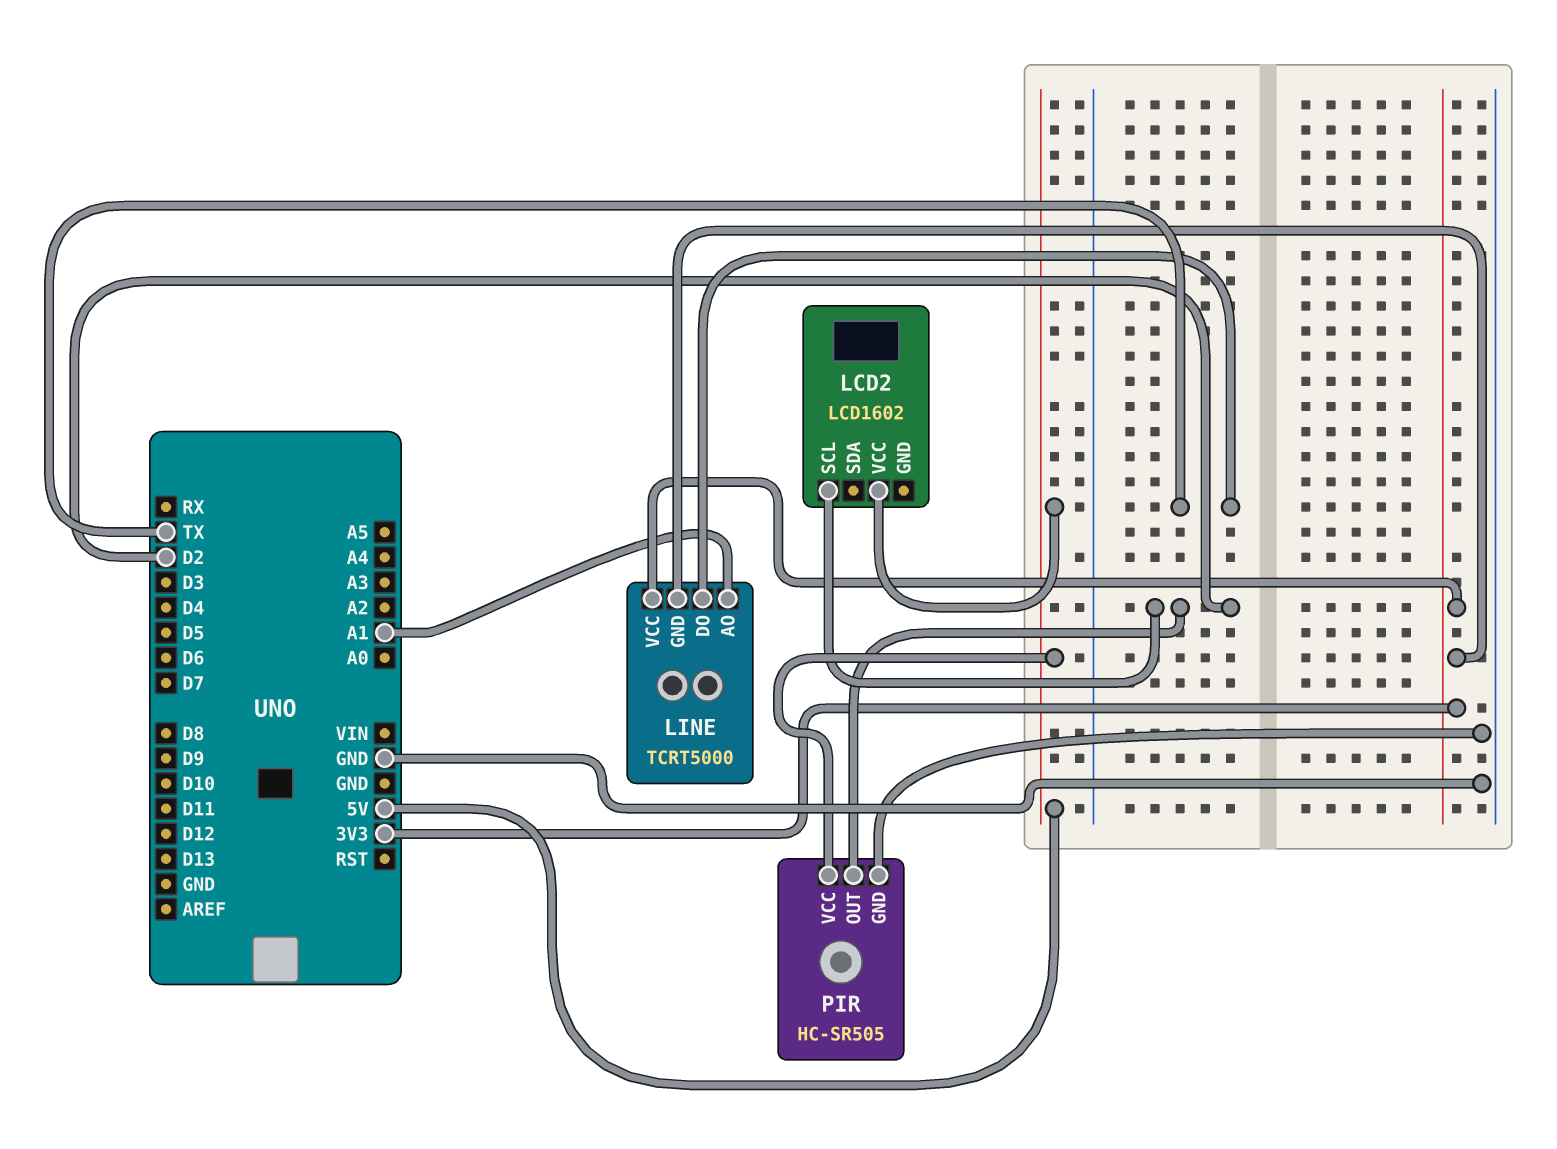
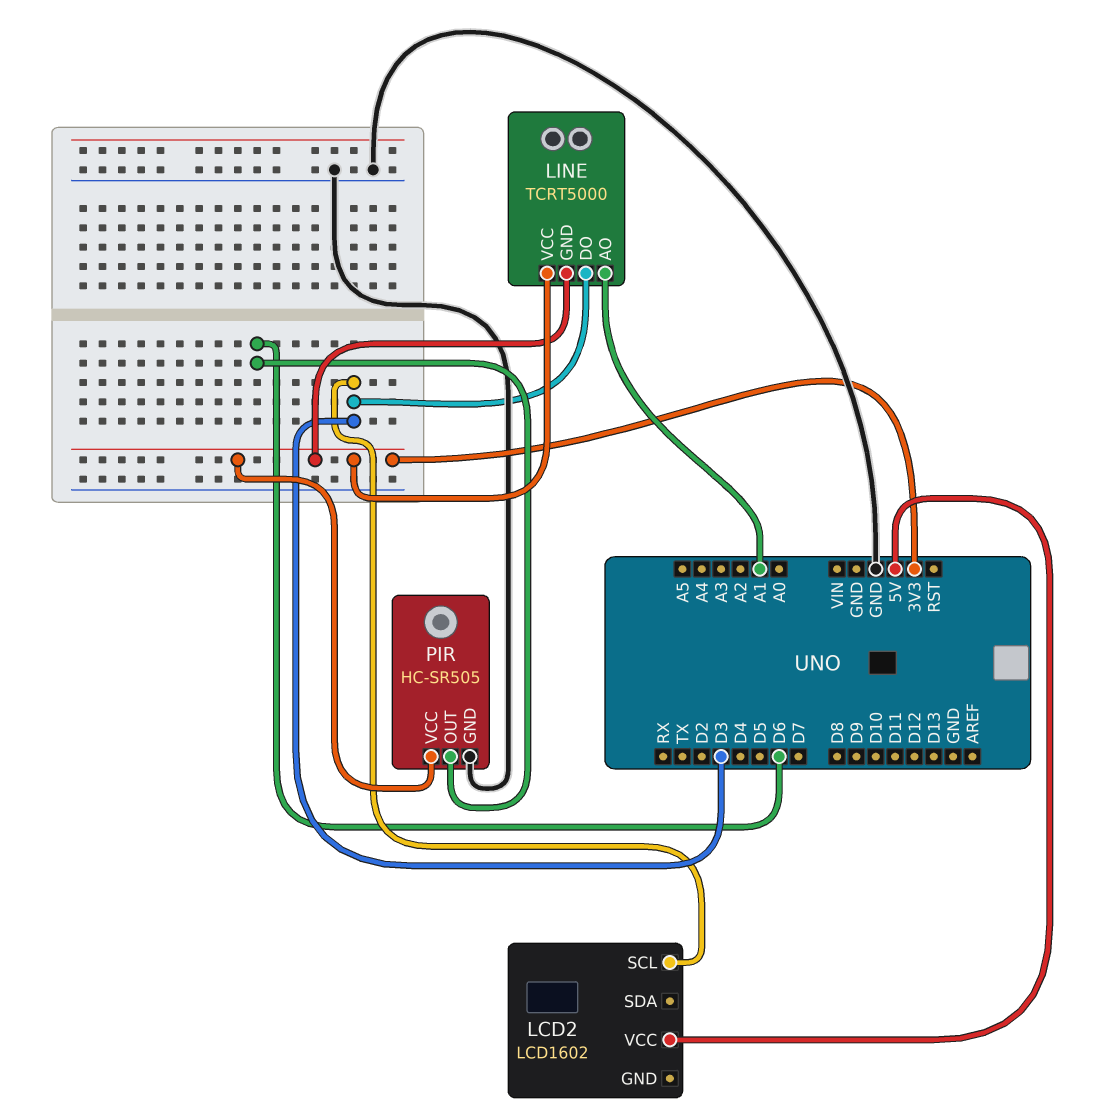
LCD2 pin SCL: D2 -> D3
LINE pin DO: TX -> D3
PIR pin OUT: D2 -> D6
PIR pin VCC: 5V -> 3V3

